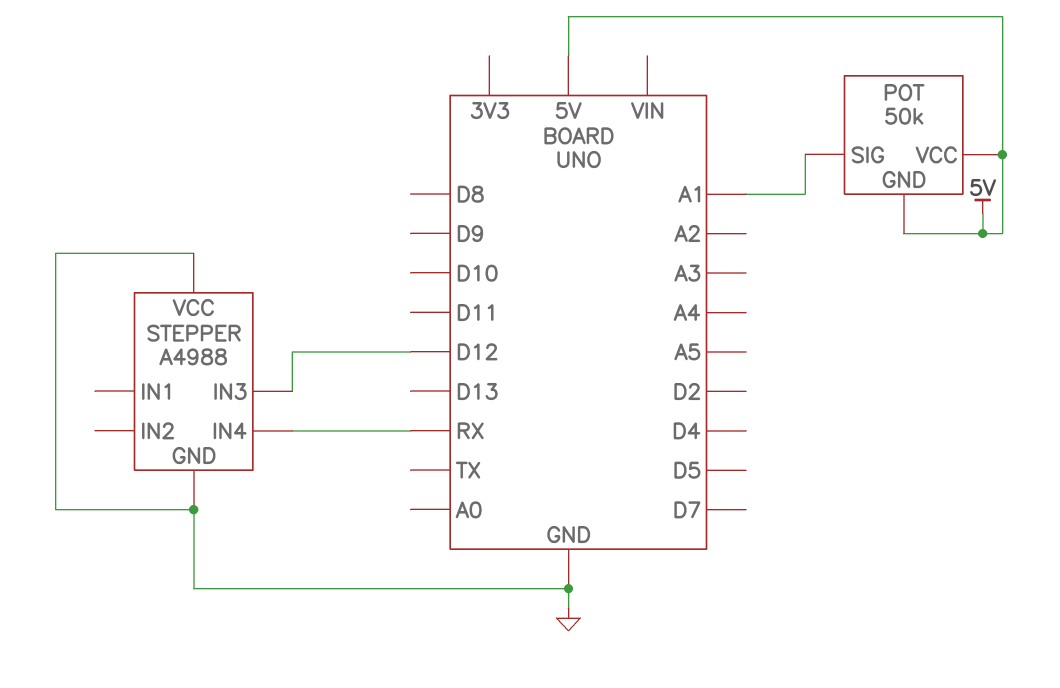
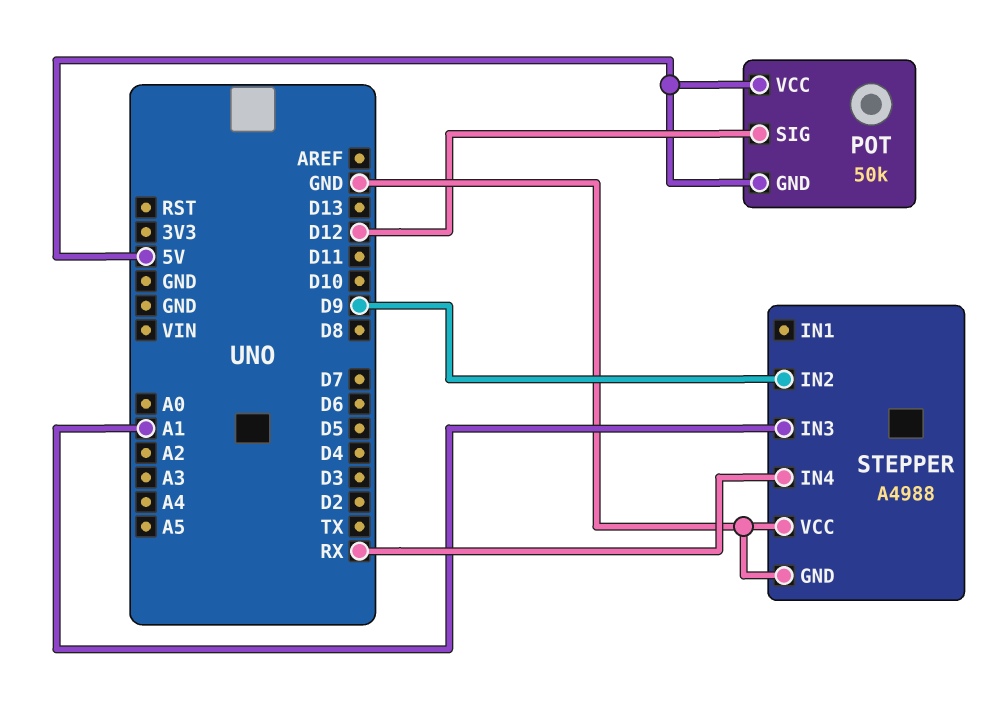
POT pin SIG: A1 -> D12
STEPPER pin IN2: none -> D9
STEPPER pin IN3: D12 -> A1

